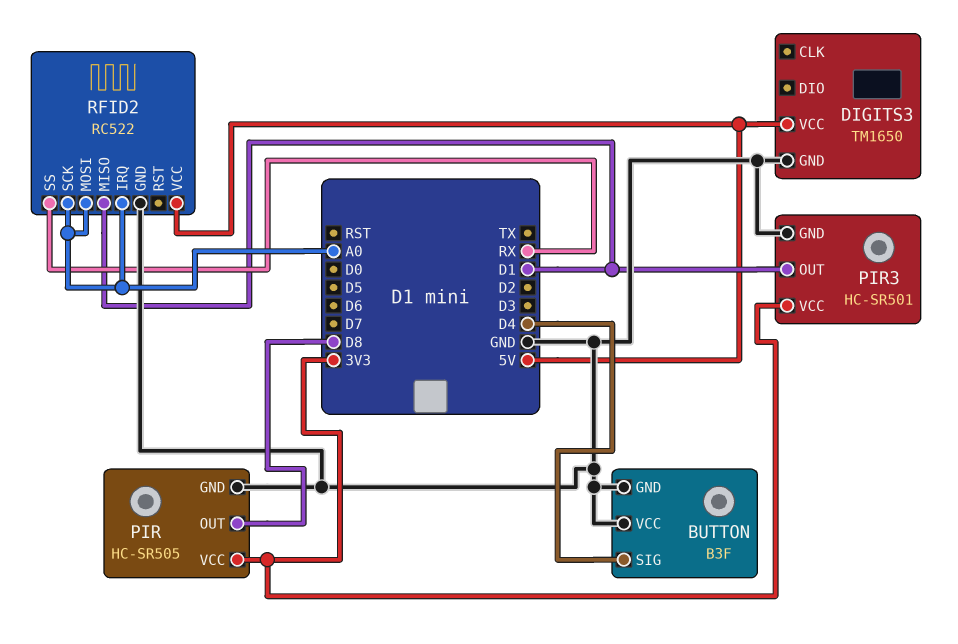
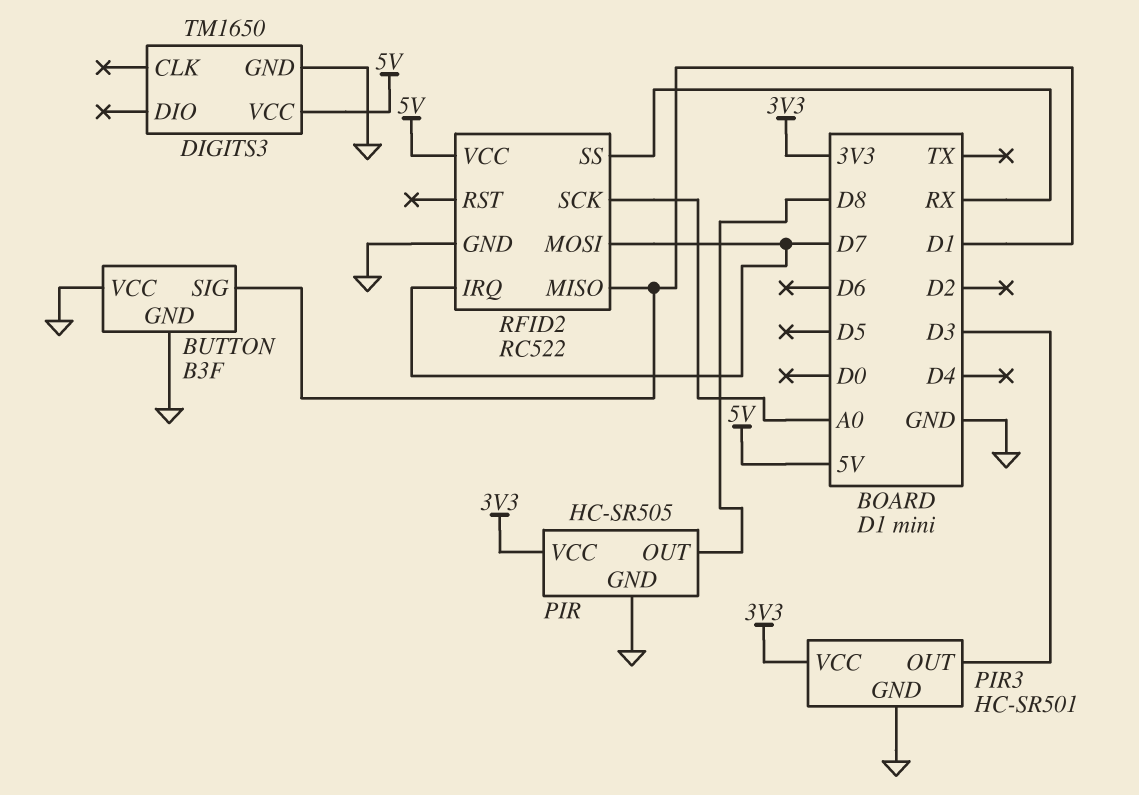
BUTTON pin SIG: D4 -> D1
PIR3 pin OUT: D1 -> D3
RFID2 pin IRQ: A0 -> D7
RFID2 pin MOSI: A0 -> D7

